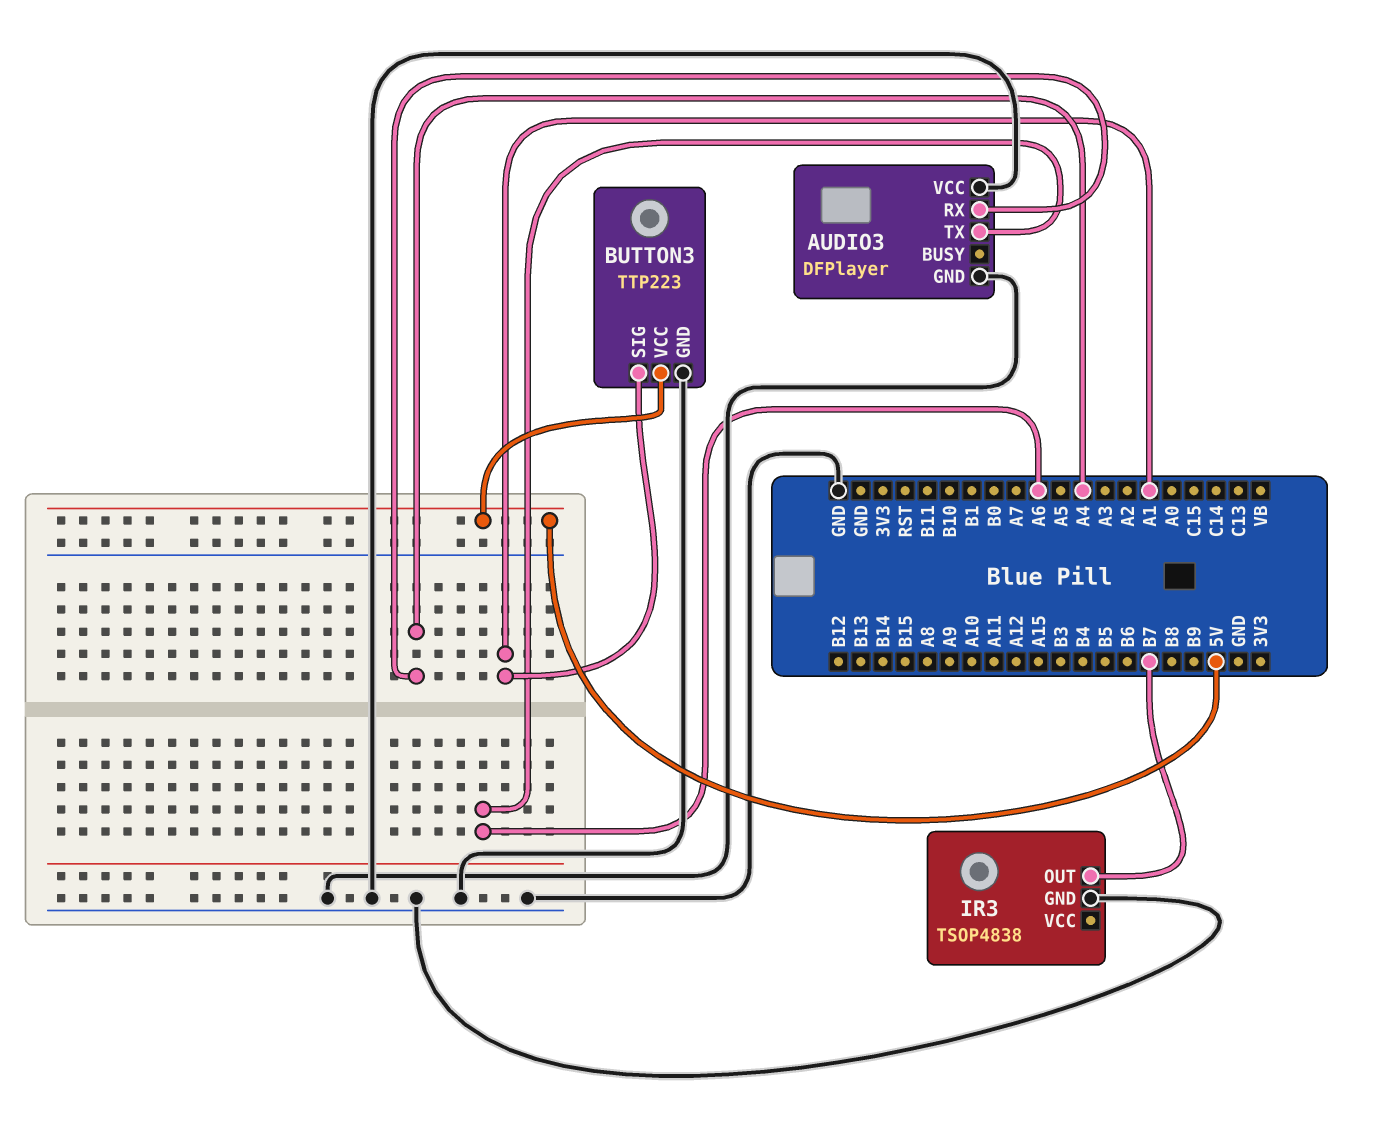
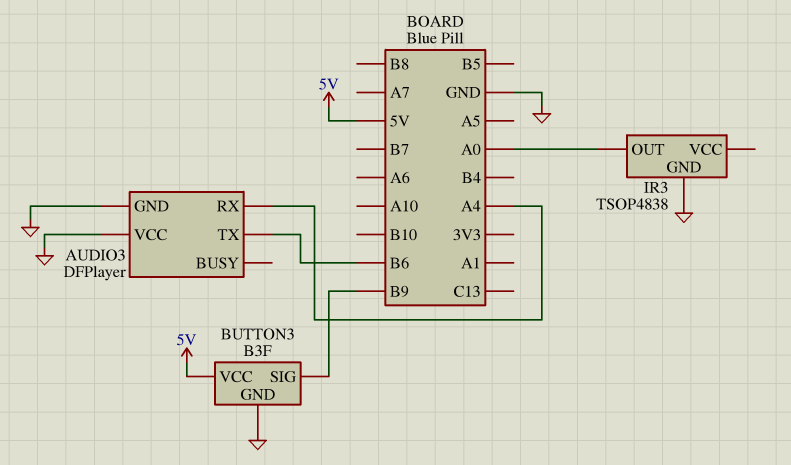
AUDIO3 pin TX: A6 -> B6
BUTTON3: TTP223 -> B3F
BUTTON3 pin SIG: A1 -> B9
IR3 pin OUT: B7 -> A0

